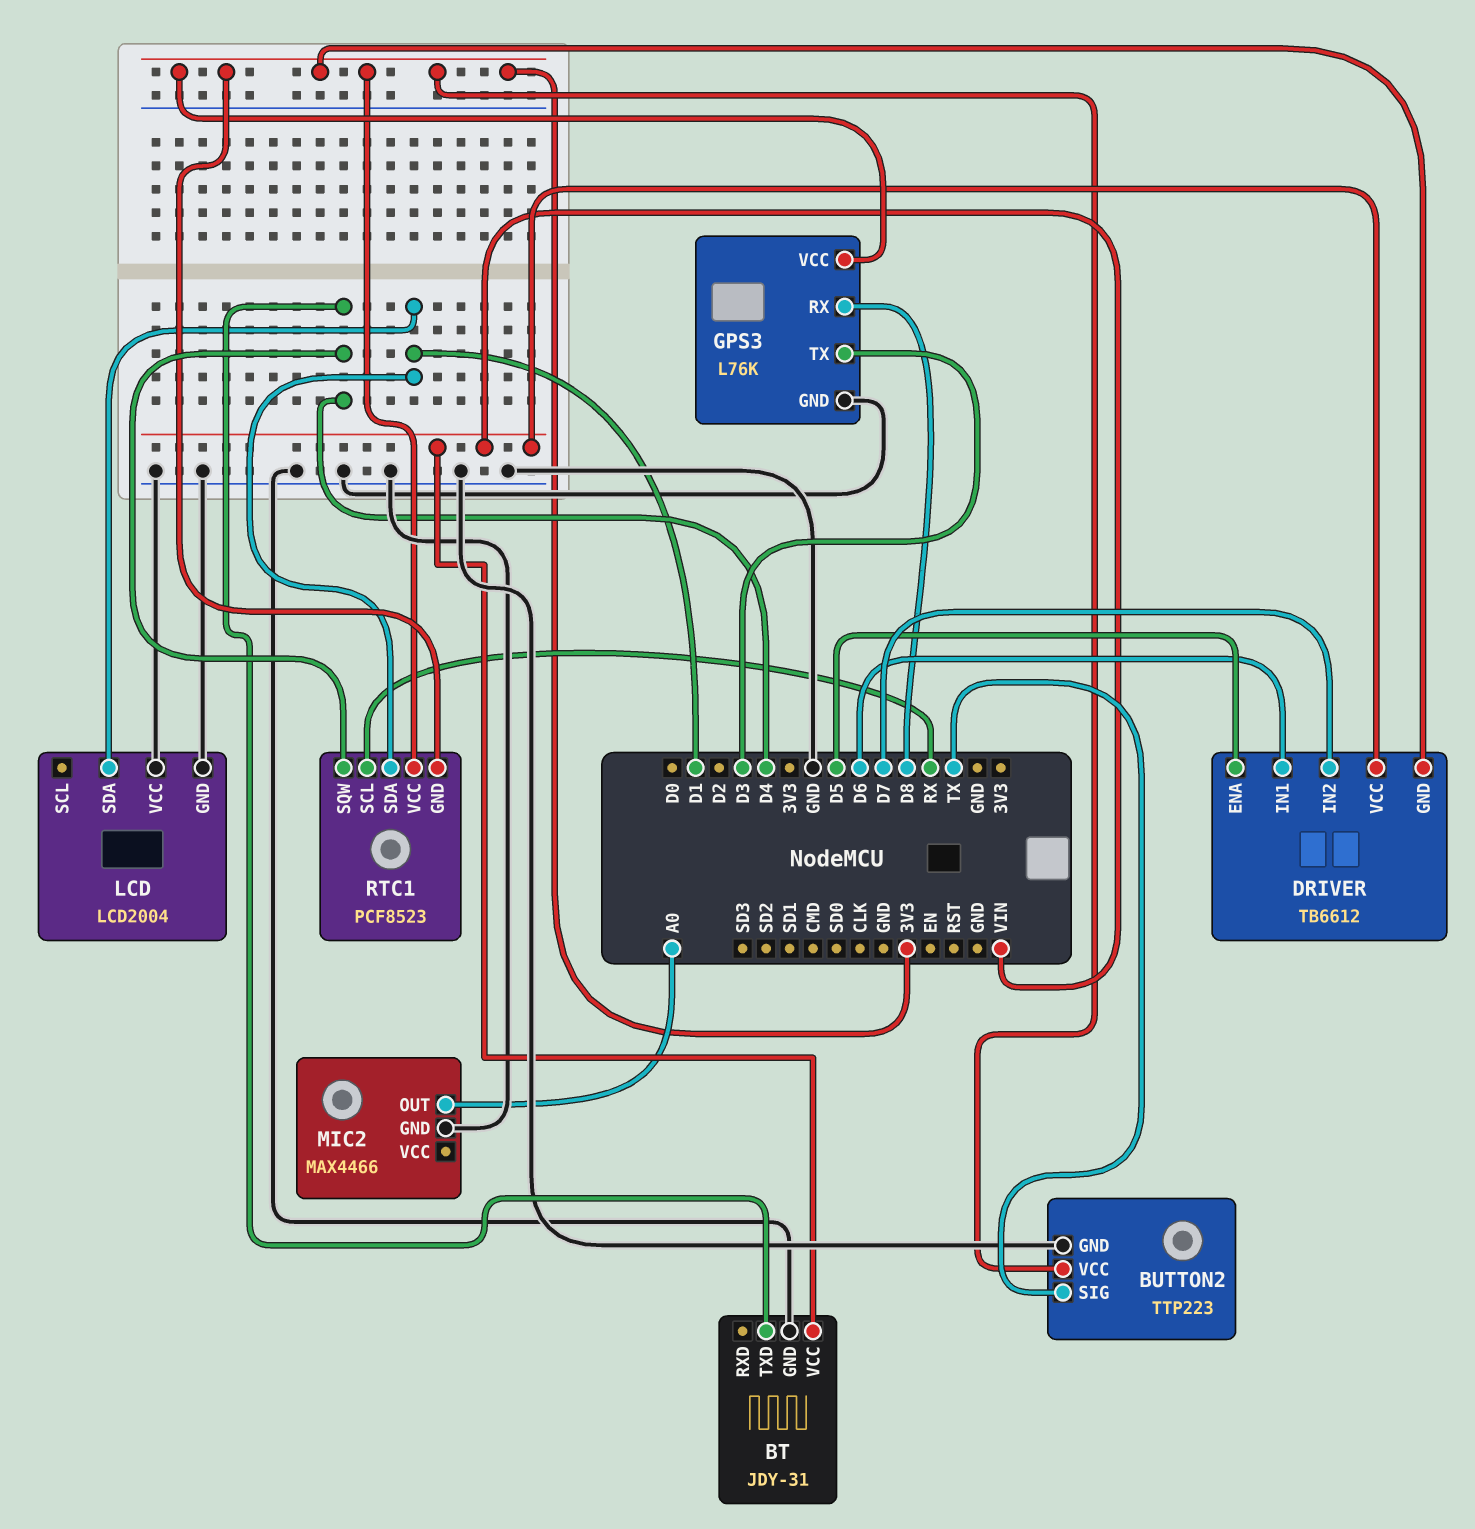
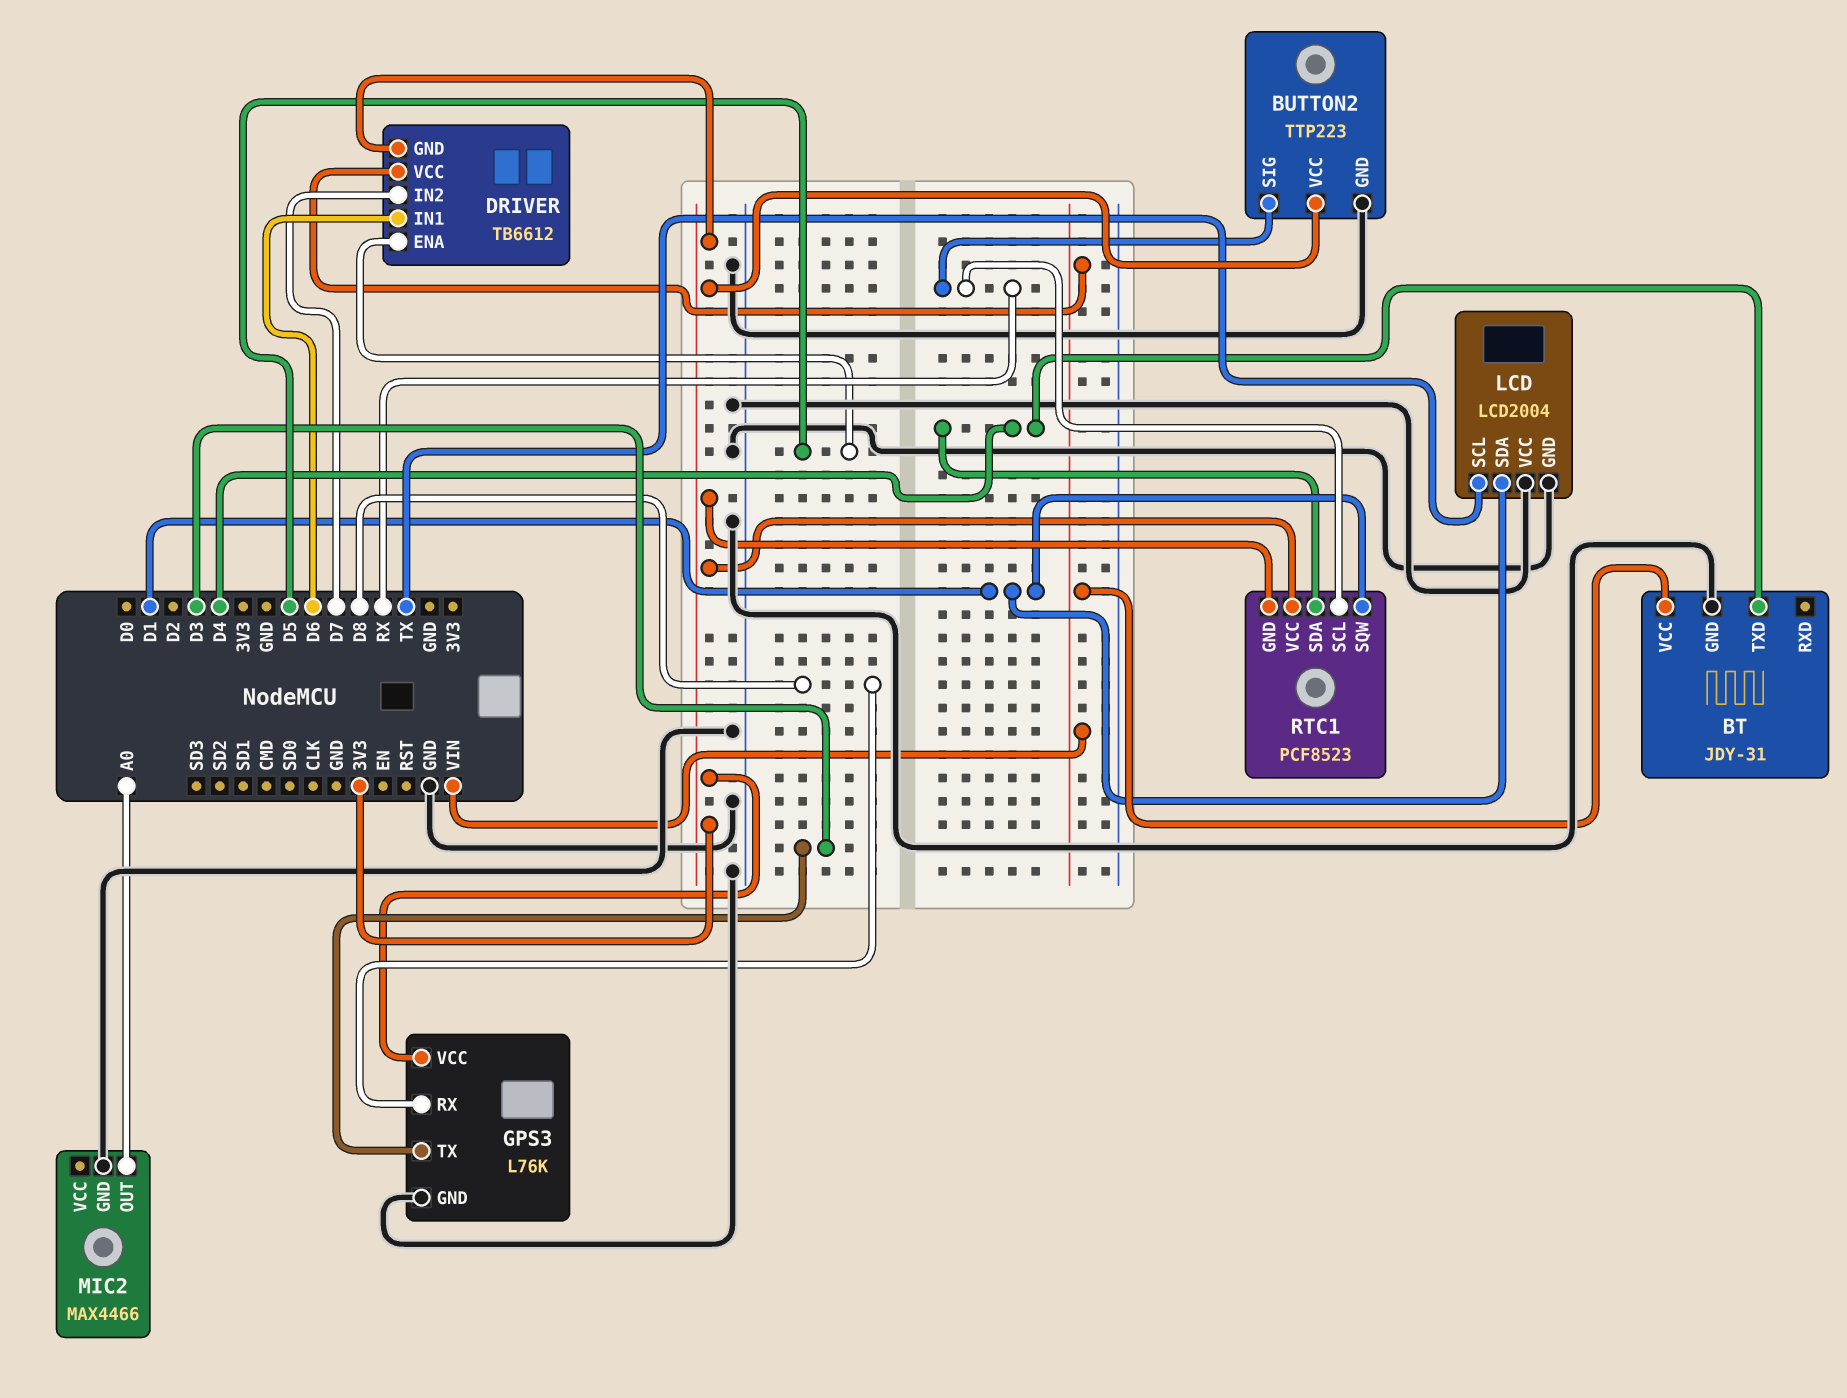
BUTTON2 pin SIG: TX -> RX
LCD pin SCL: none -> TX
RTC1 pin SDA: D1 -> D4
RTC1 pin SQW: D4 -> D1

